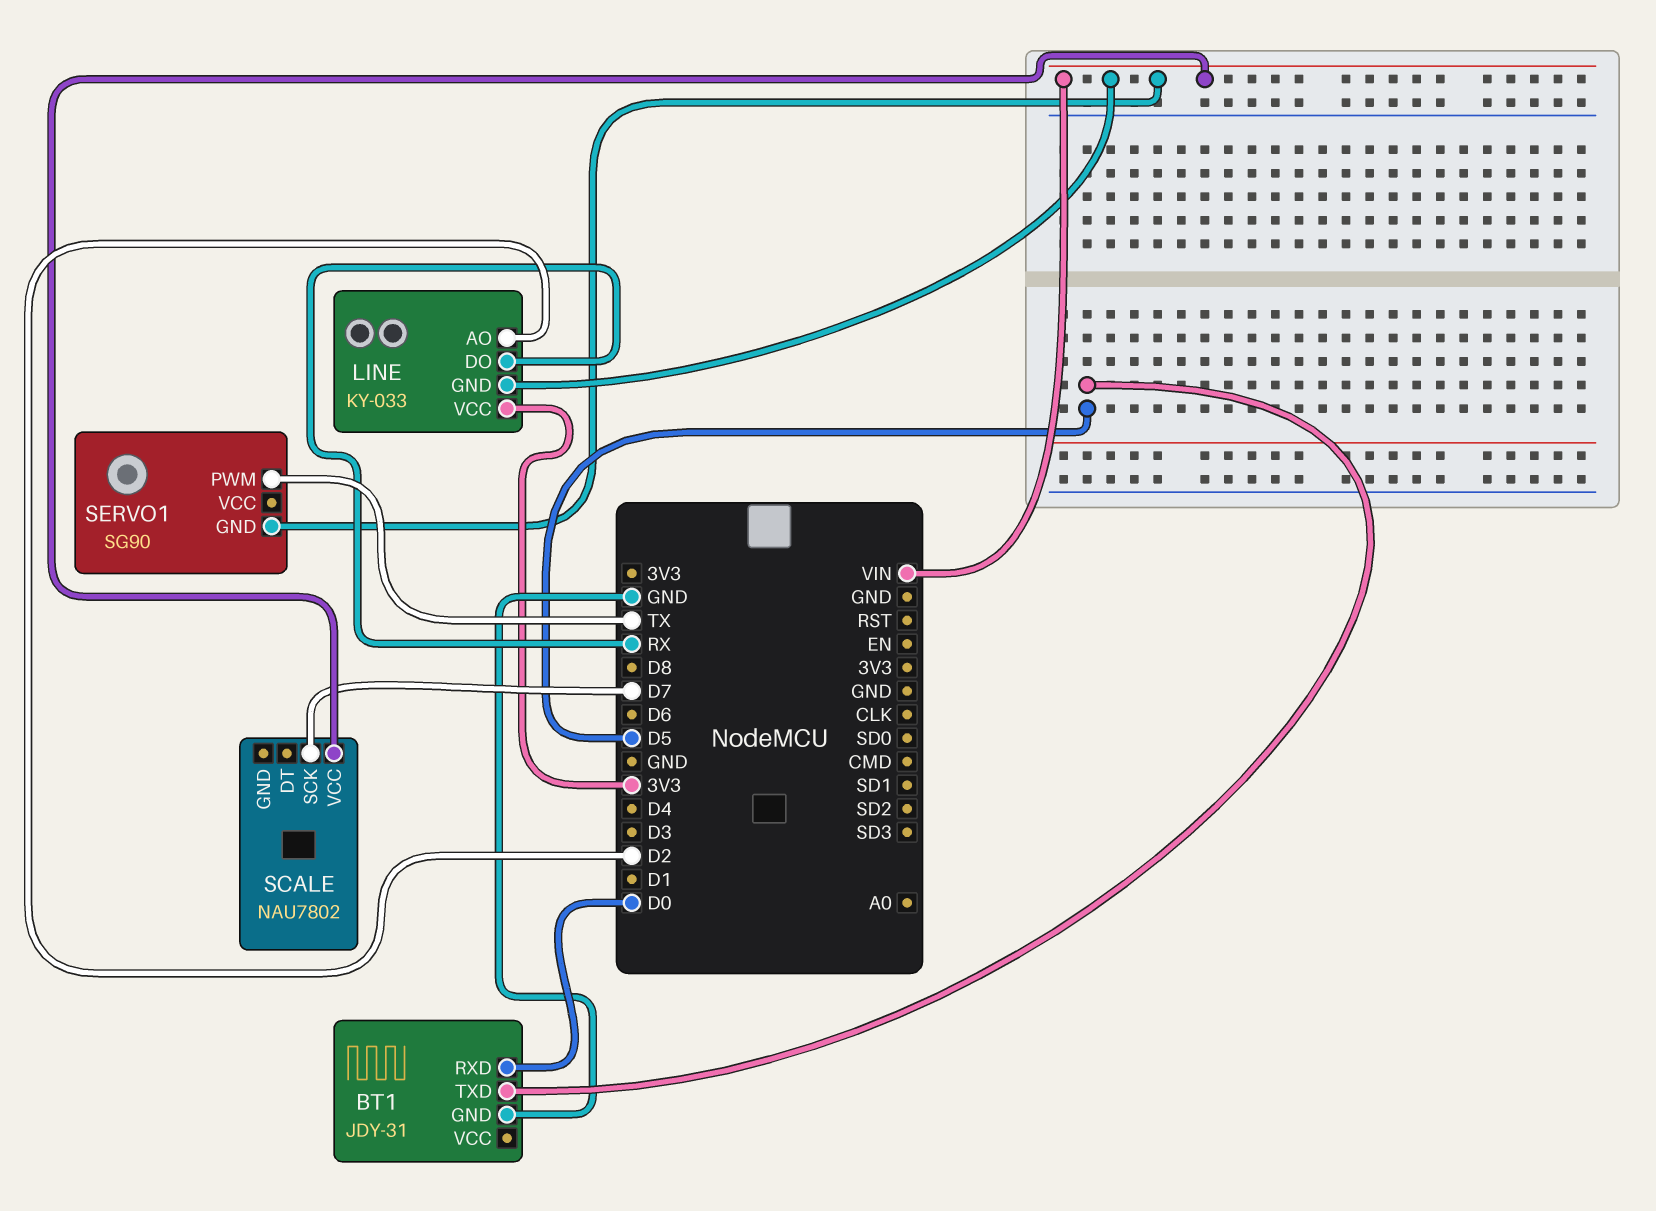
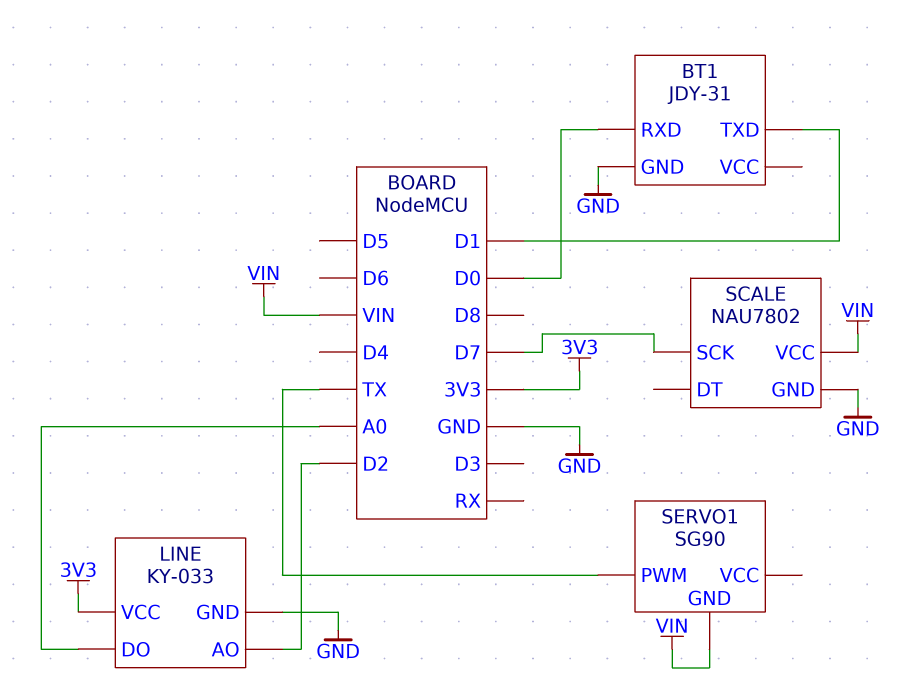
BT1 pin TXD: D5 -> D1
LINE pin DO: RX -> A0
LINE pin GND: VIN -> GND
SCALE pin GND: none -> GND

